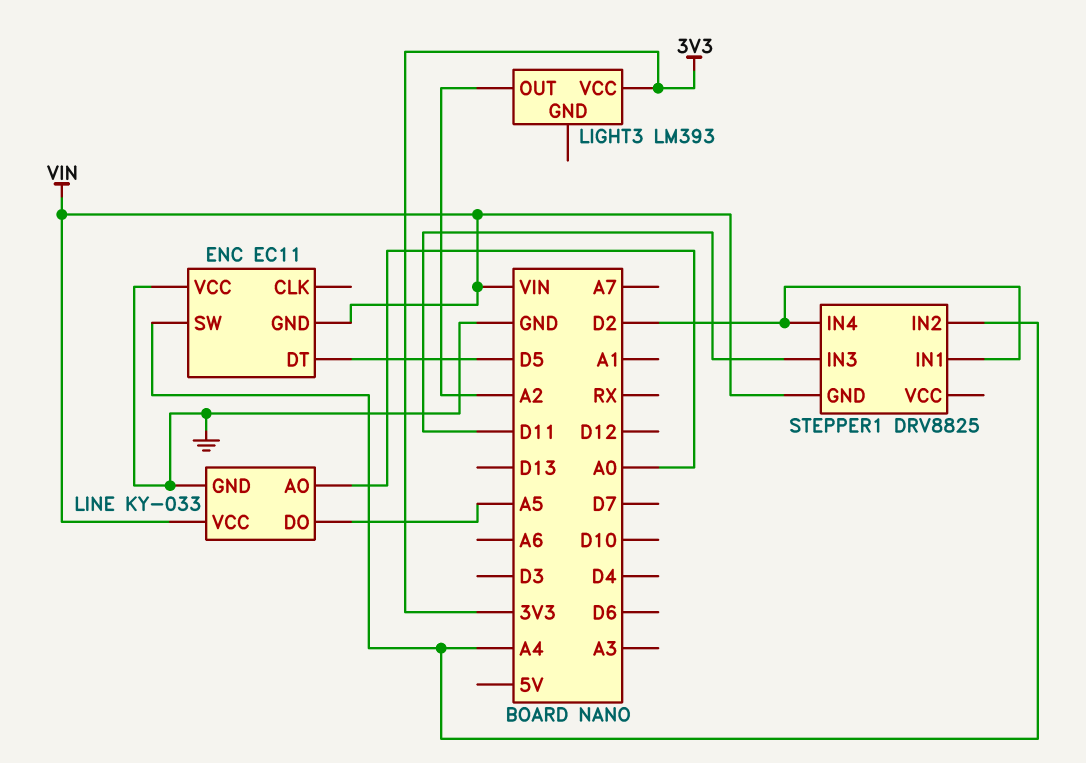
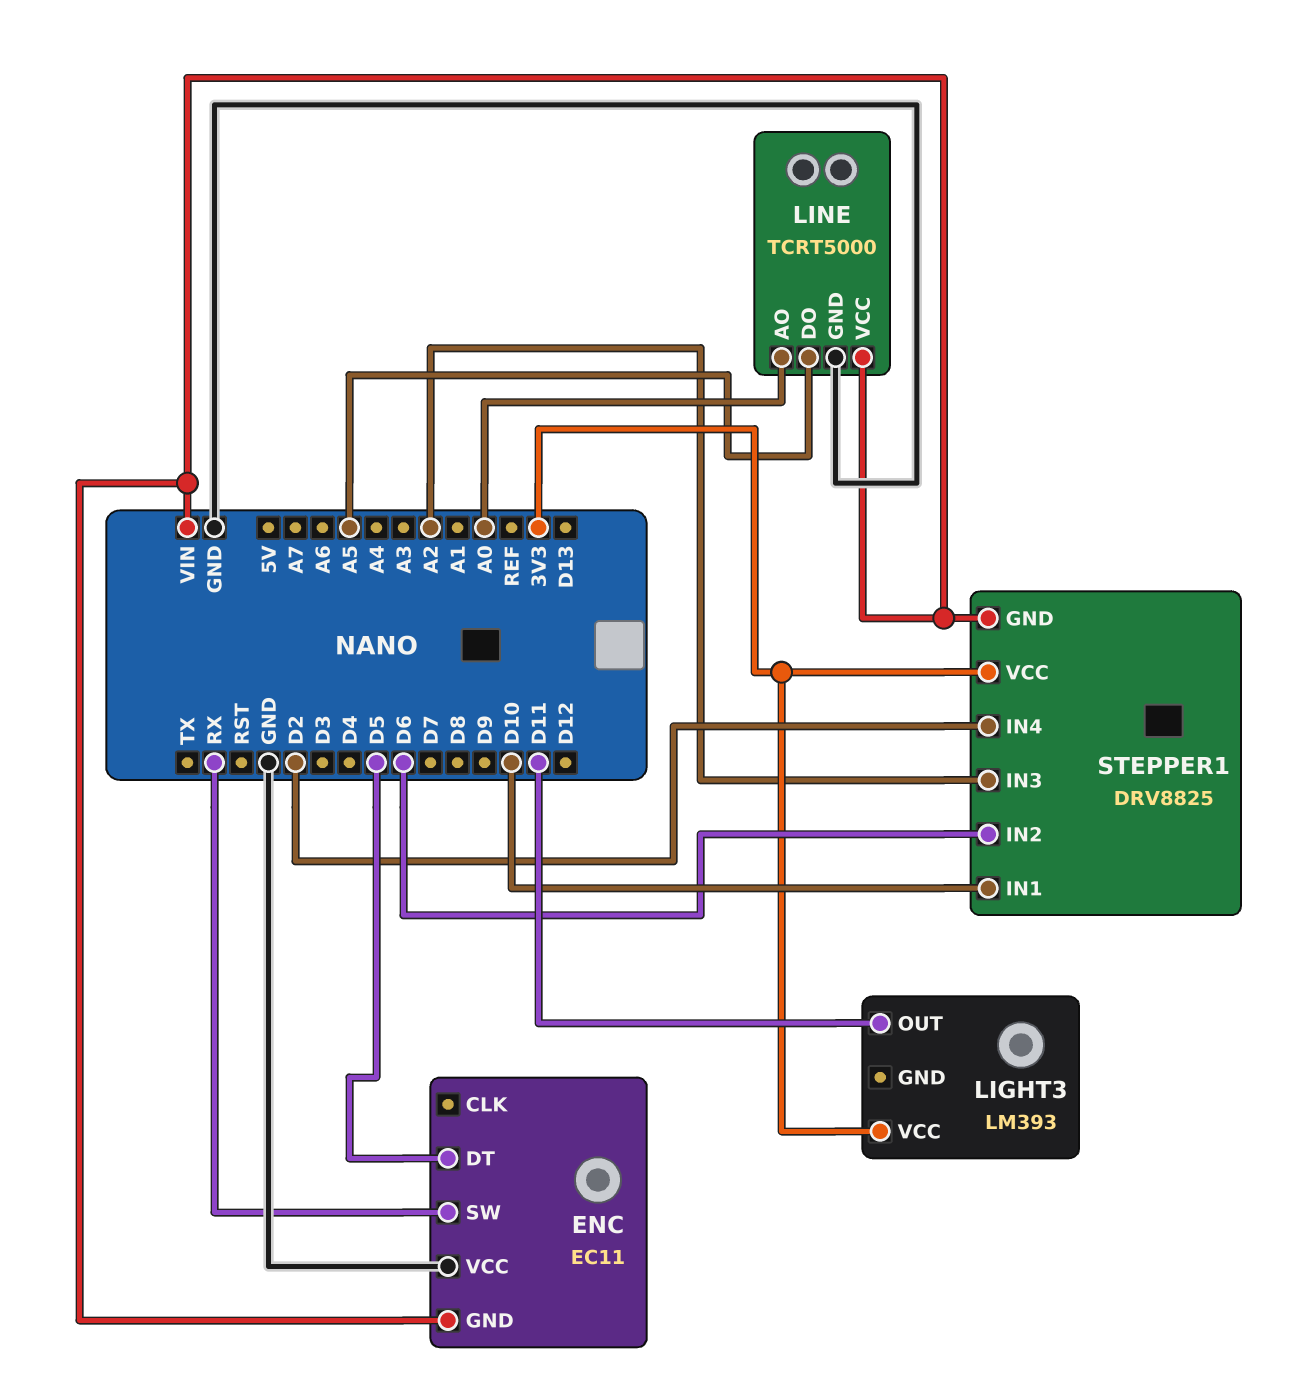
ENC pin SW: A4 -> RX
LIGHT3 pin OUT: A2 -> D11
LINE: KY-033 -> TCRT5000
STEPPER1 pin IN1: D2 -> D10
STEPPER1 pin IN2: A4 -> D6
STEPPER1 pin IN3: D11 -> A2
STEPPER1 pin VCC: none -> 3V3

